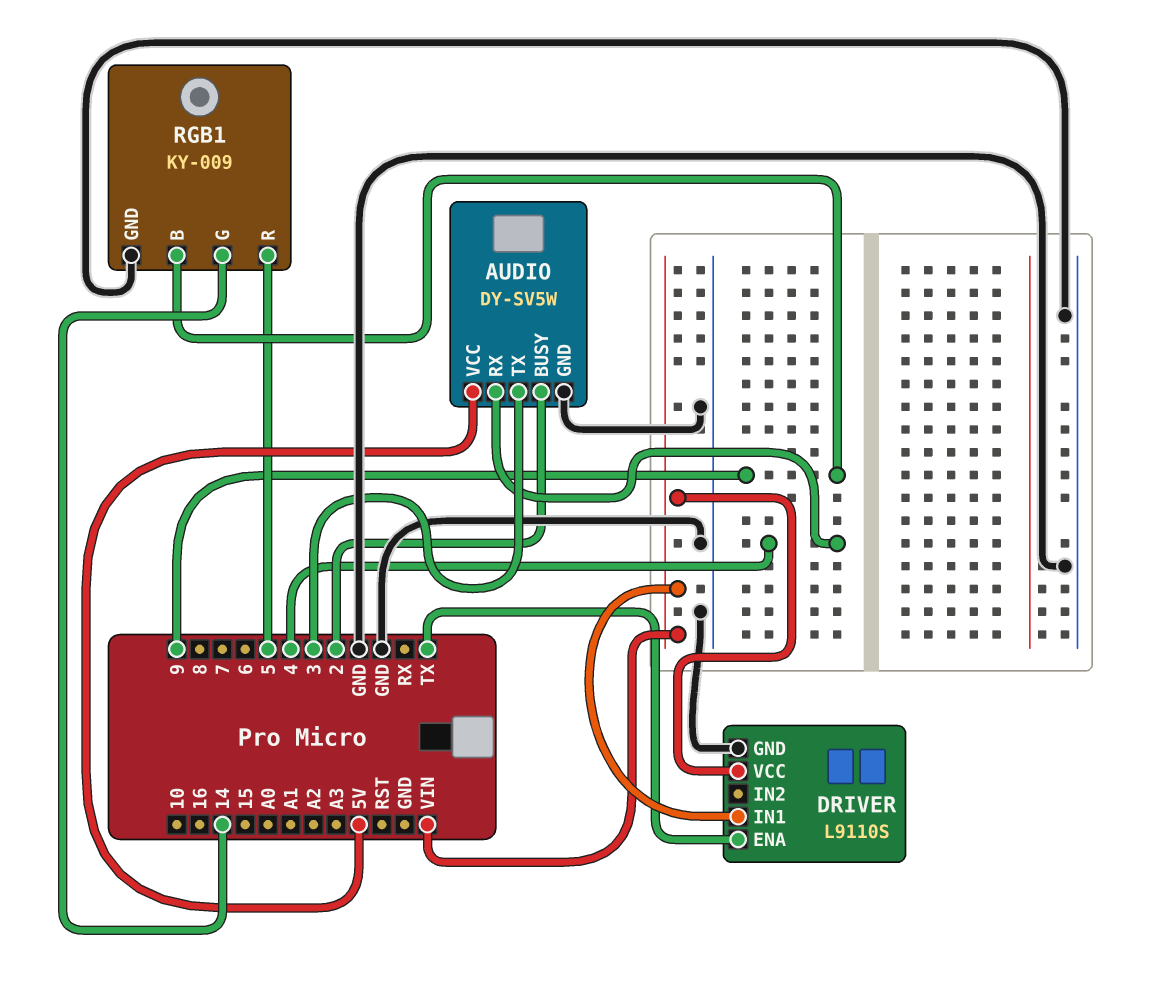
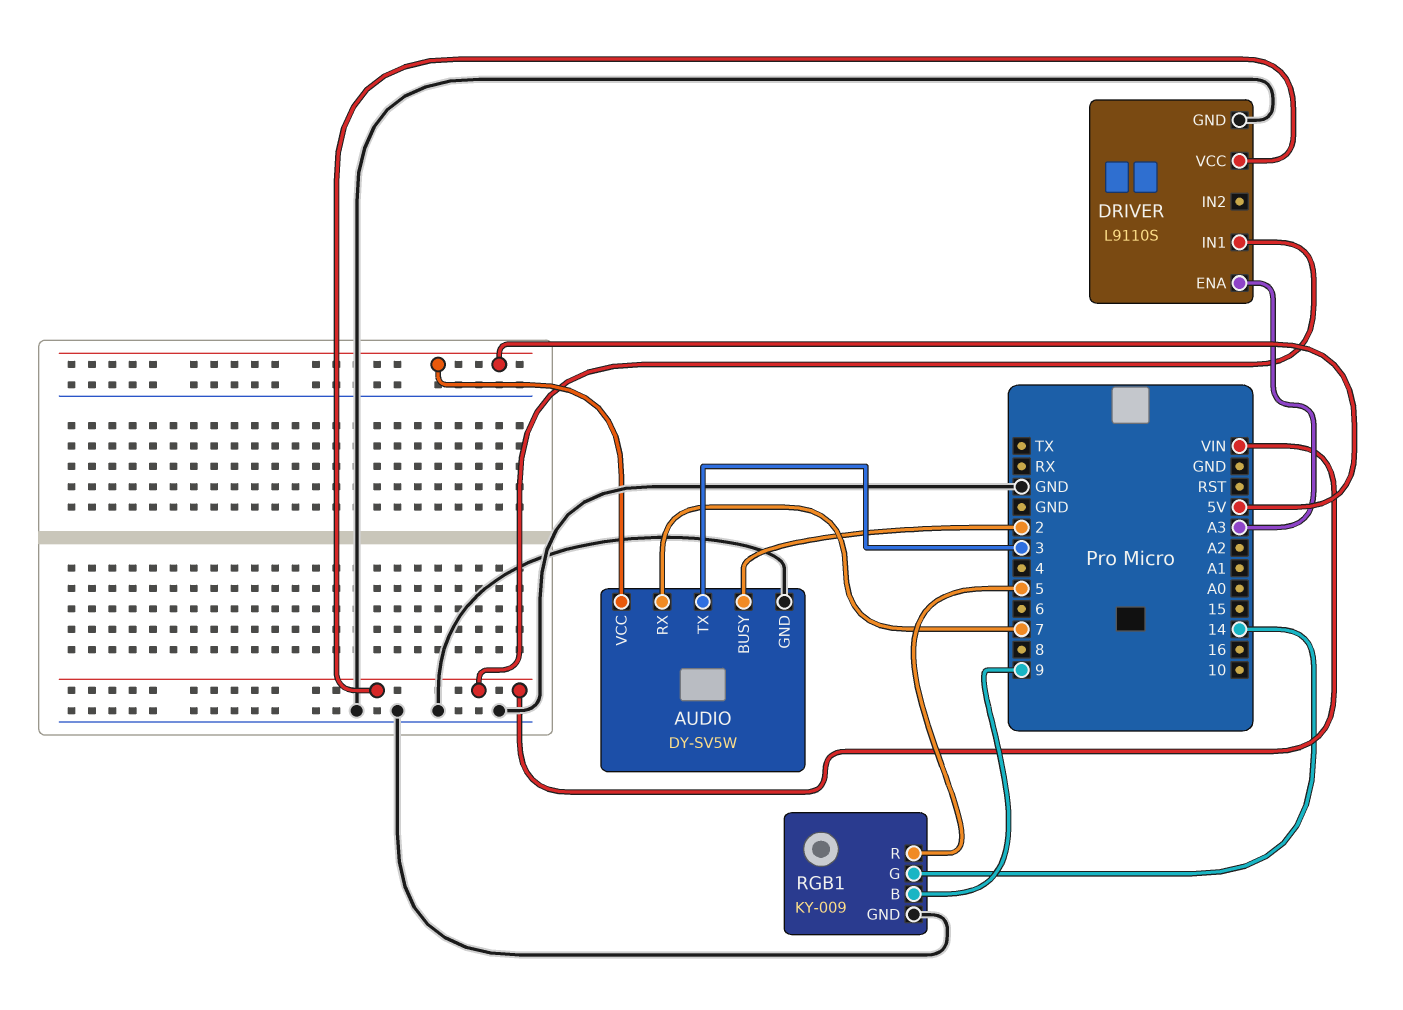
AUDIO pin RX: 4 -> 7
DRIVER pin ENA: TX -> A3

